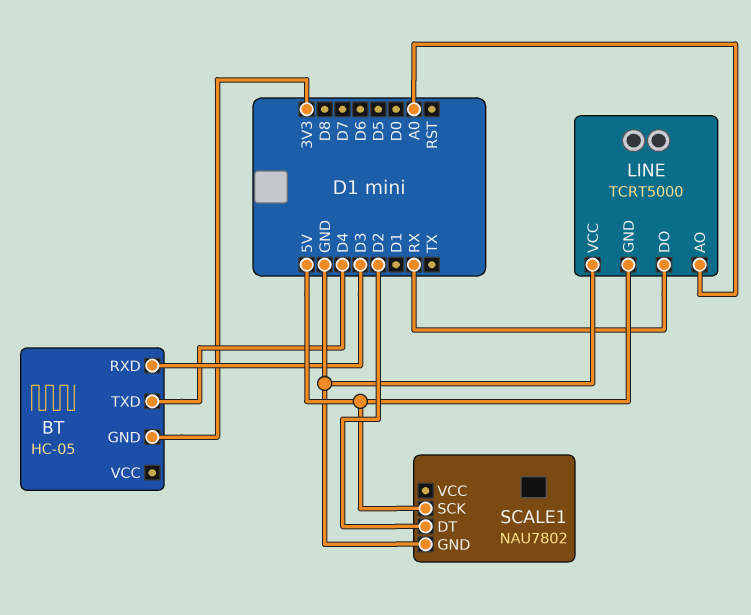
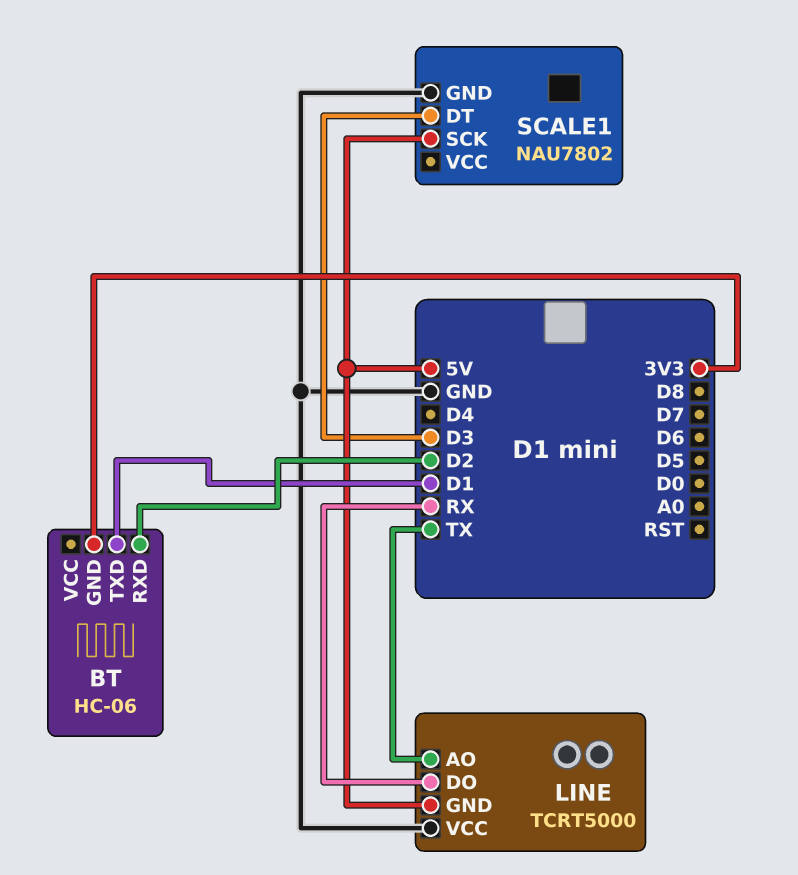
BT: HC-05 -> HC-06
BT pin RXD: D3 -> D2
BT pin TXD: D4 -> D1
LINE pin AO: A0 -> TX
SCALE1 pin DT: D2 -> D3

